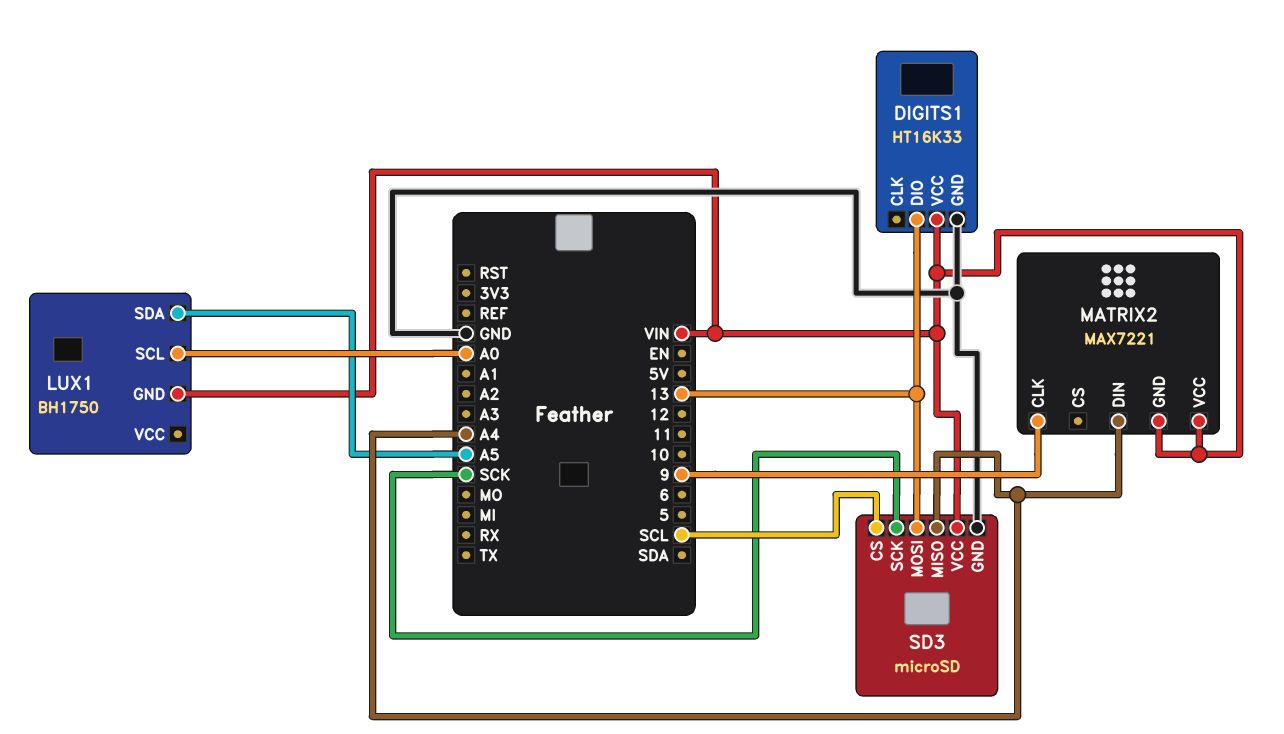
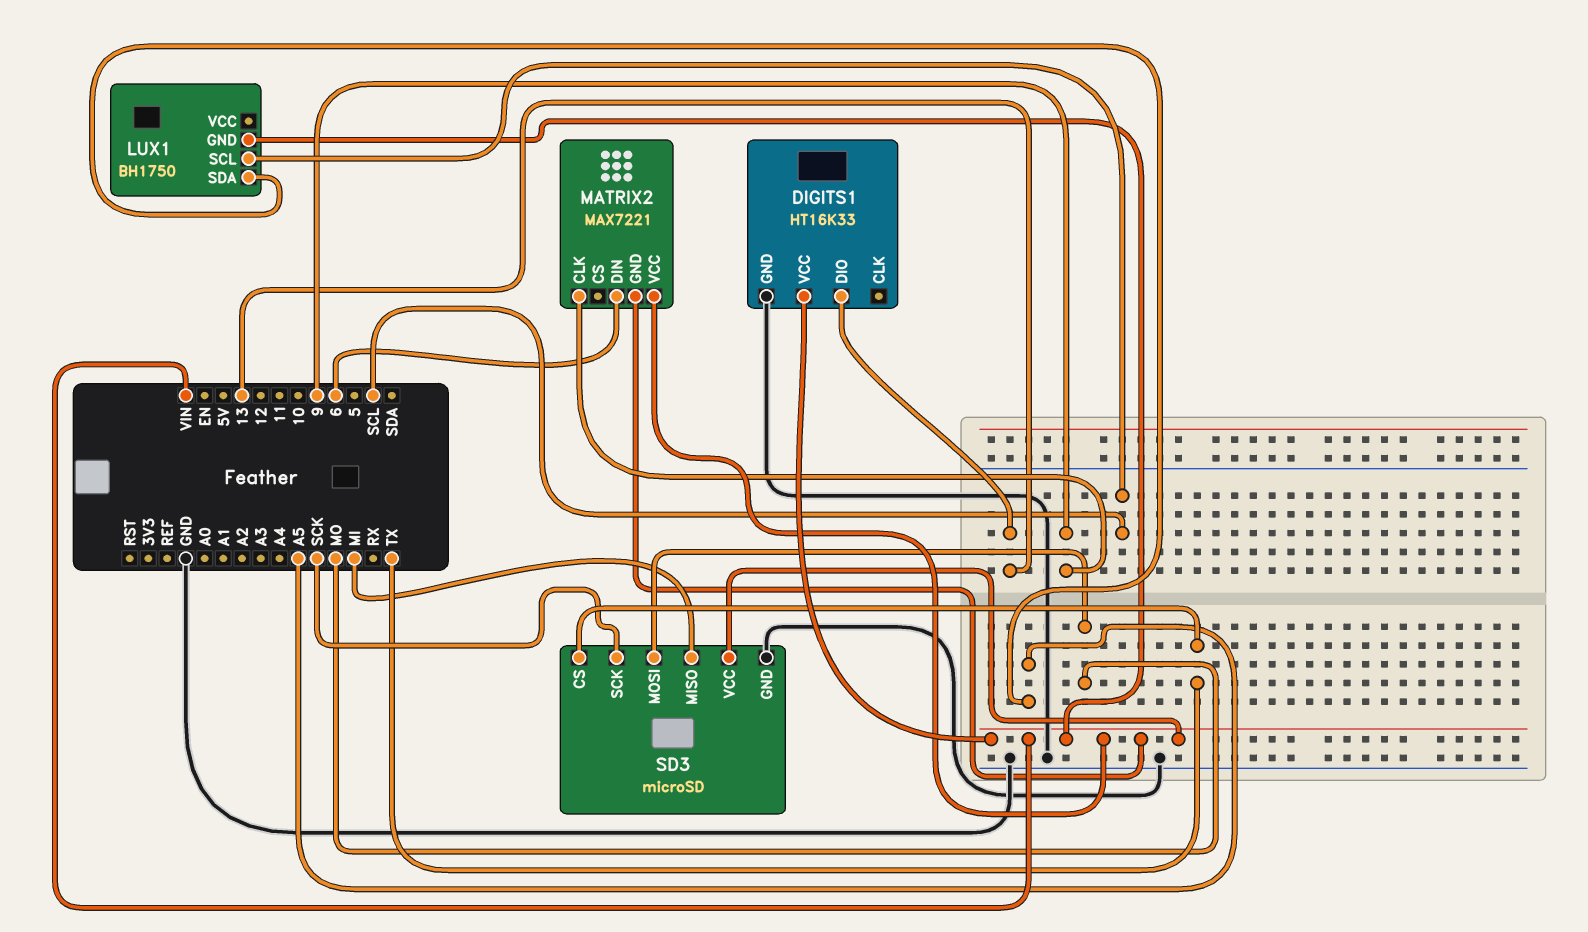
LUX1 pin SCL: A0 -> SCL
MATRIX2 pin DIN: A4 -> 6
SD3 pin CS: SCL -> TX
SD3 pin MISO: A4 -> MI
SD3 pin MOSI: 13 -> MO

